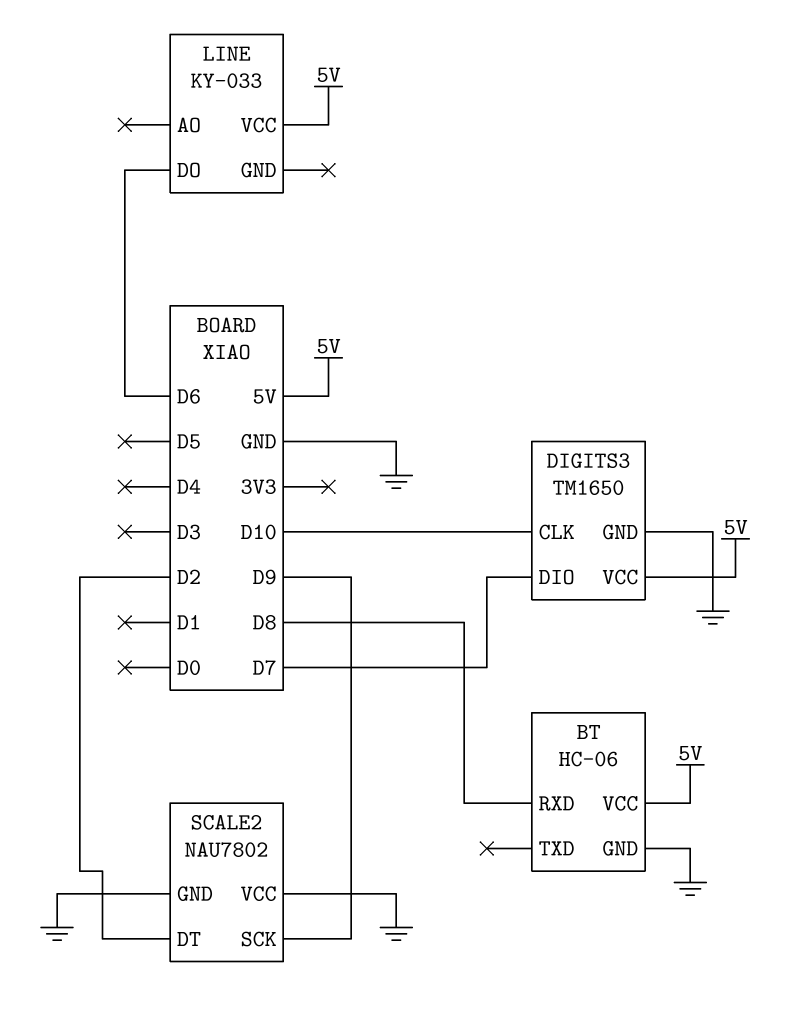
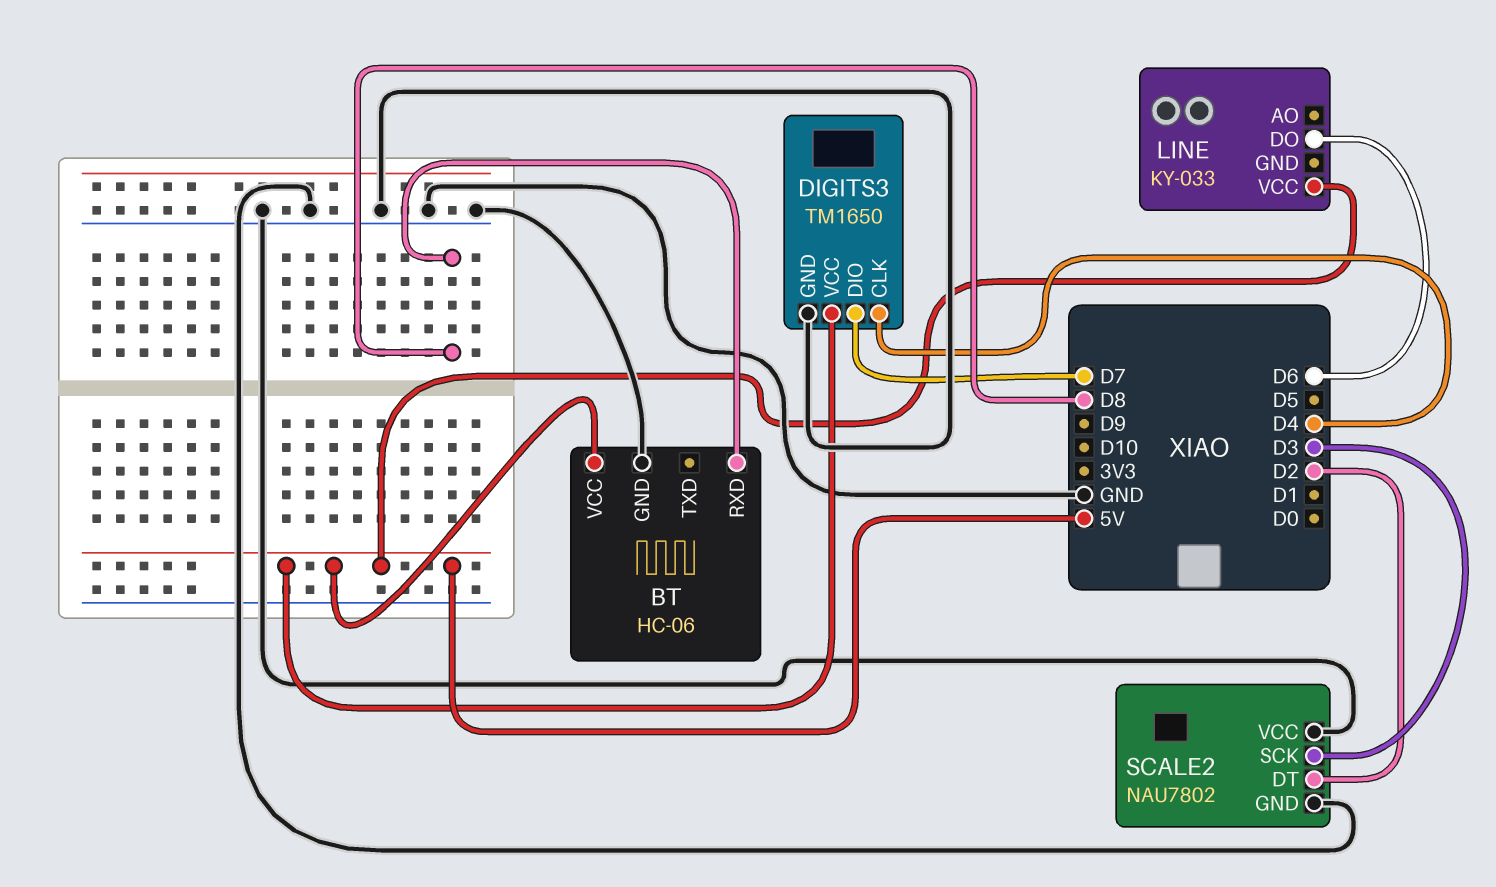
DIGITS3 pin CLK: D10 -> D4
SCALE2 pin SCK: D9 -> D3

